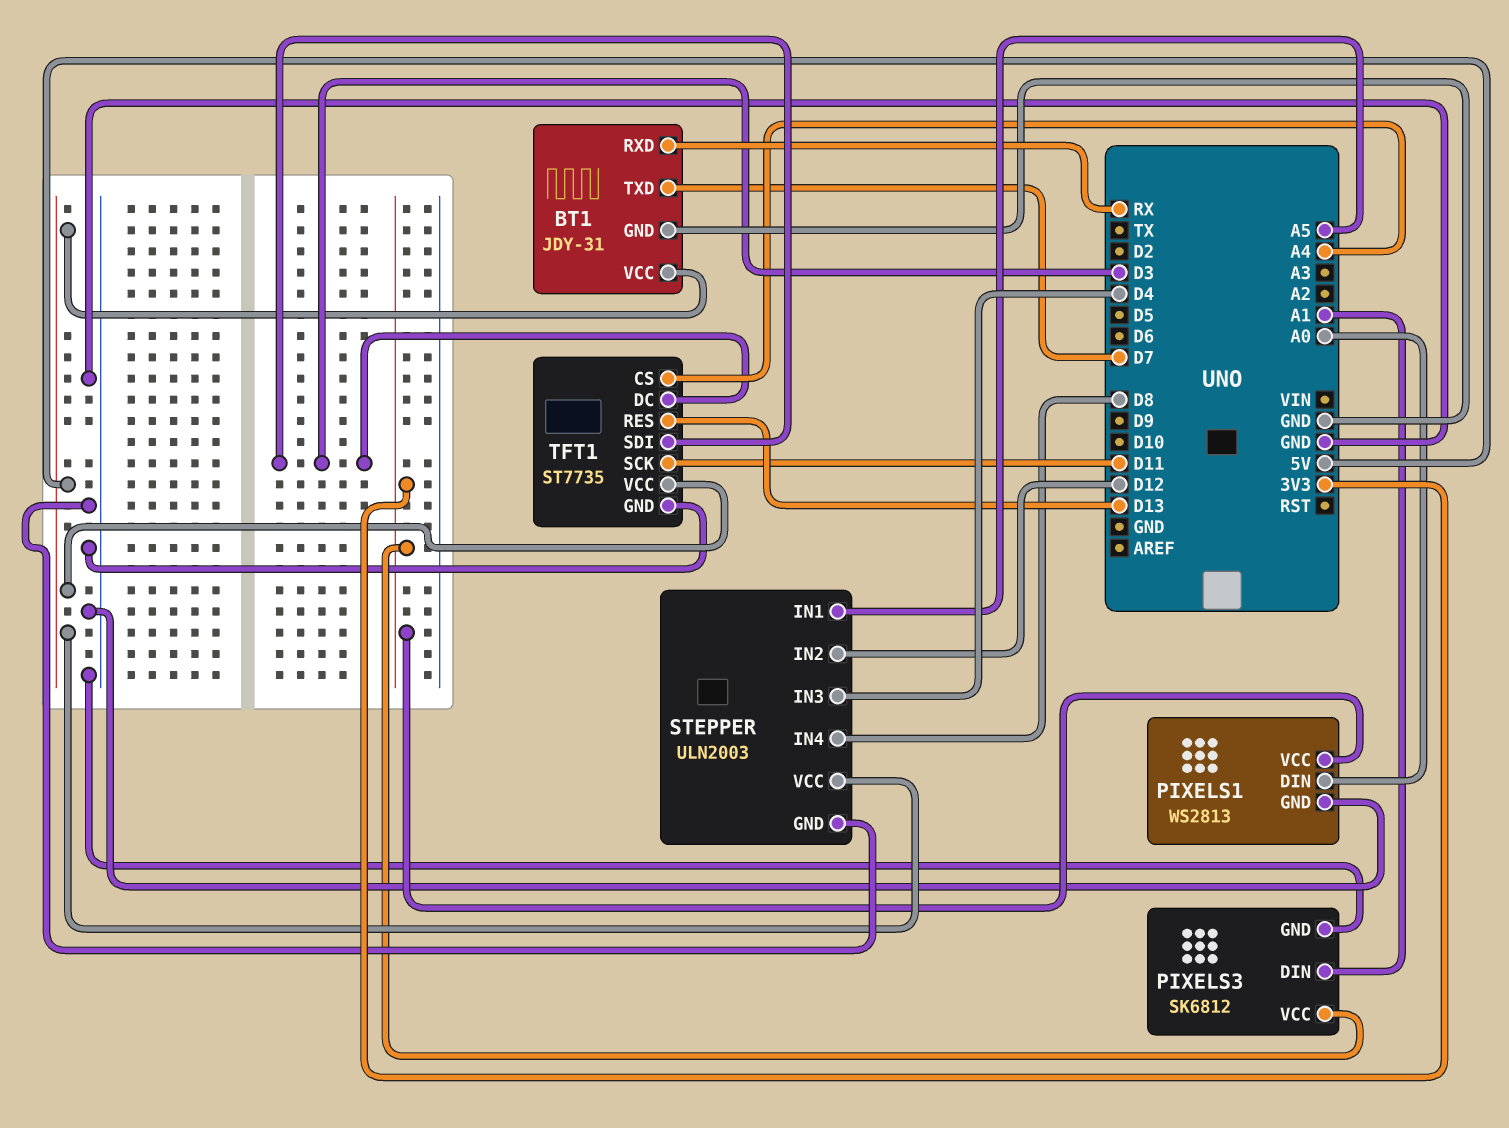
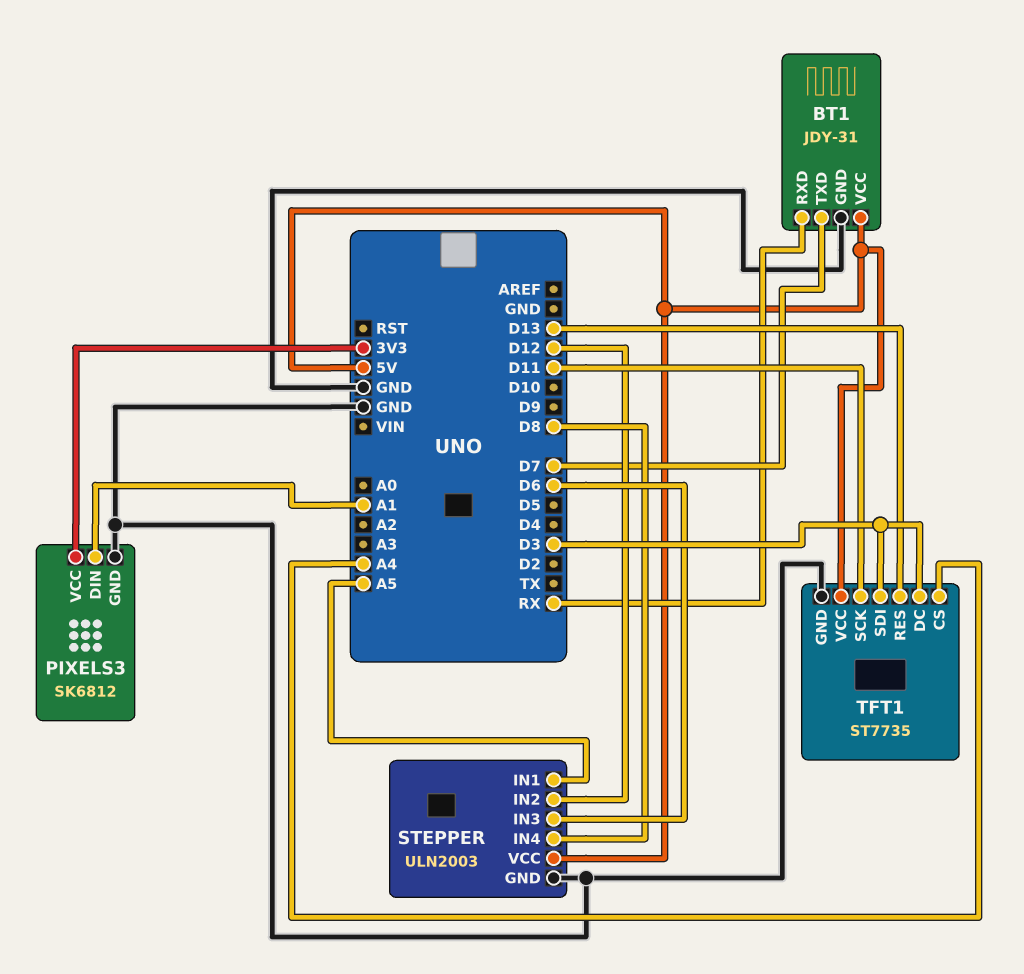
PIXELS1: WS2813 -> none
PIXELS1 pin DIN: A0 -> none
PIXELS1 pin GND: GND -> none
PIXELS1 pin VCC: 3V3 -> none
STEPPER pin IN3: D4 -> D6

